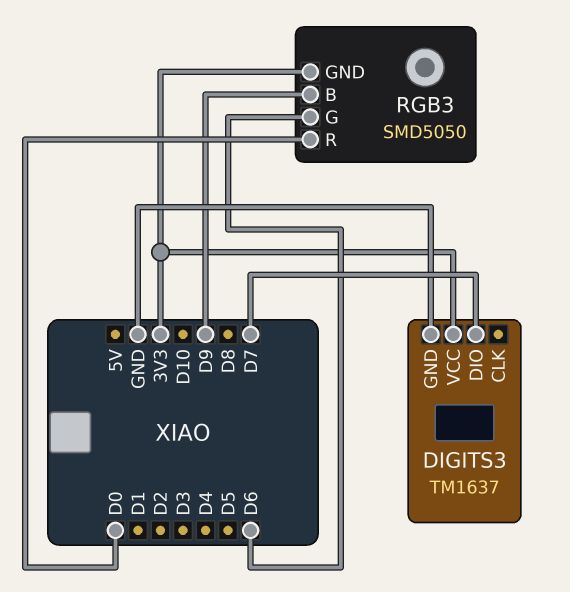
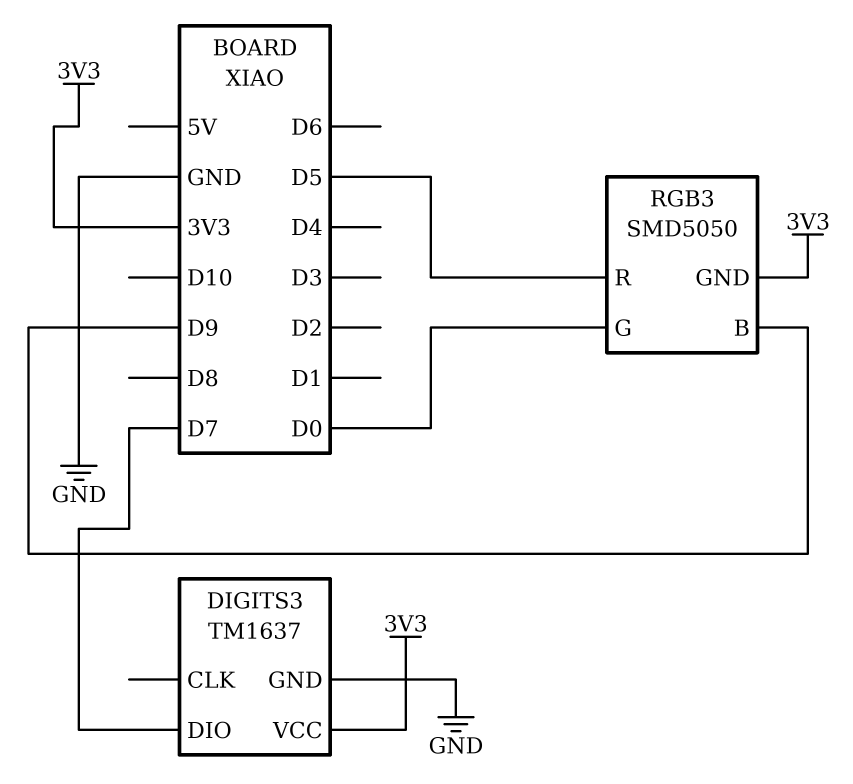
RGB3 pin G: D6 -> D0
RGB3 pin R: D0 -> D5

